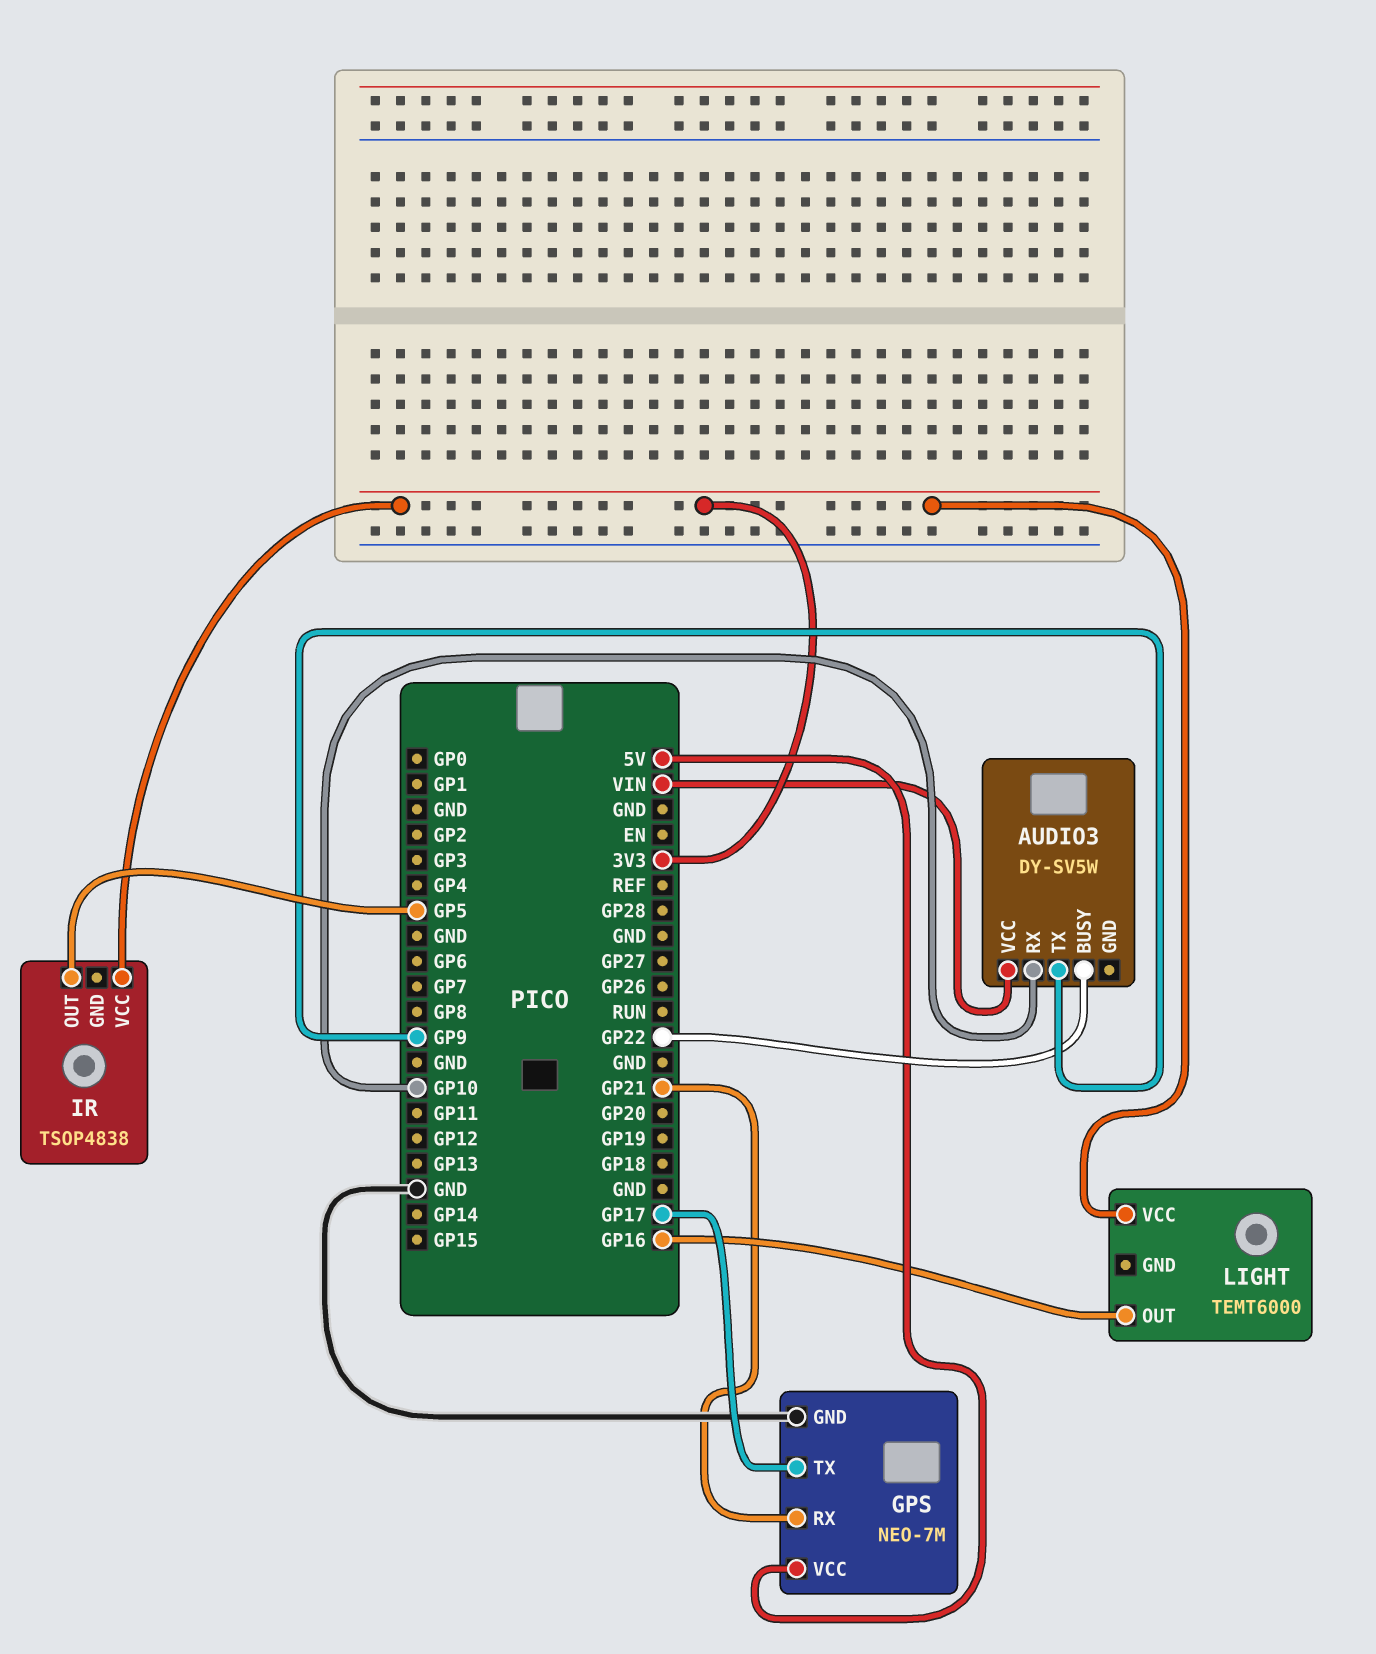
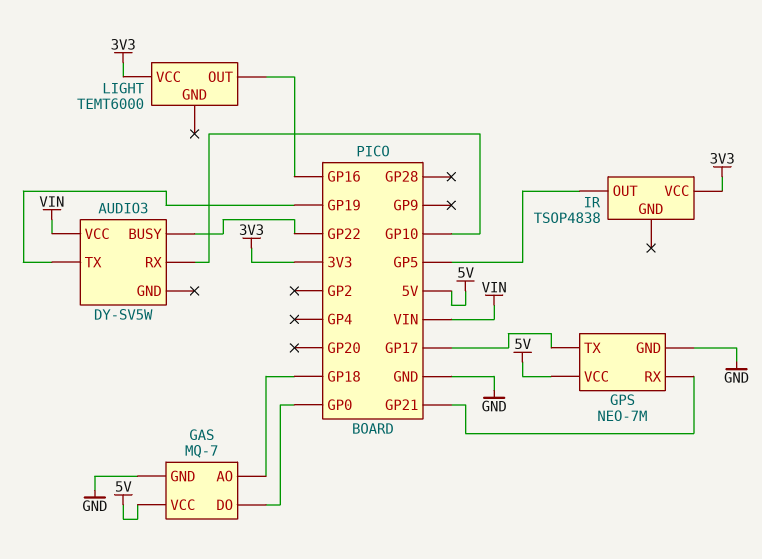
AUDIO3 pin TX: GP9 -> GP19
GAS: none -> MQ-7
GAS pin AO: none -> GP18
GAS pin DO: none -> GP0
GAS pin GND: none -> GND
GAS pin VCC: none -> 5V

